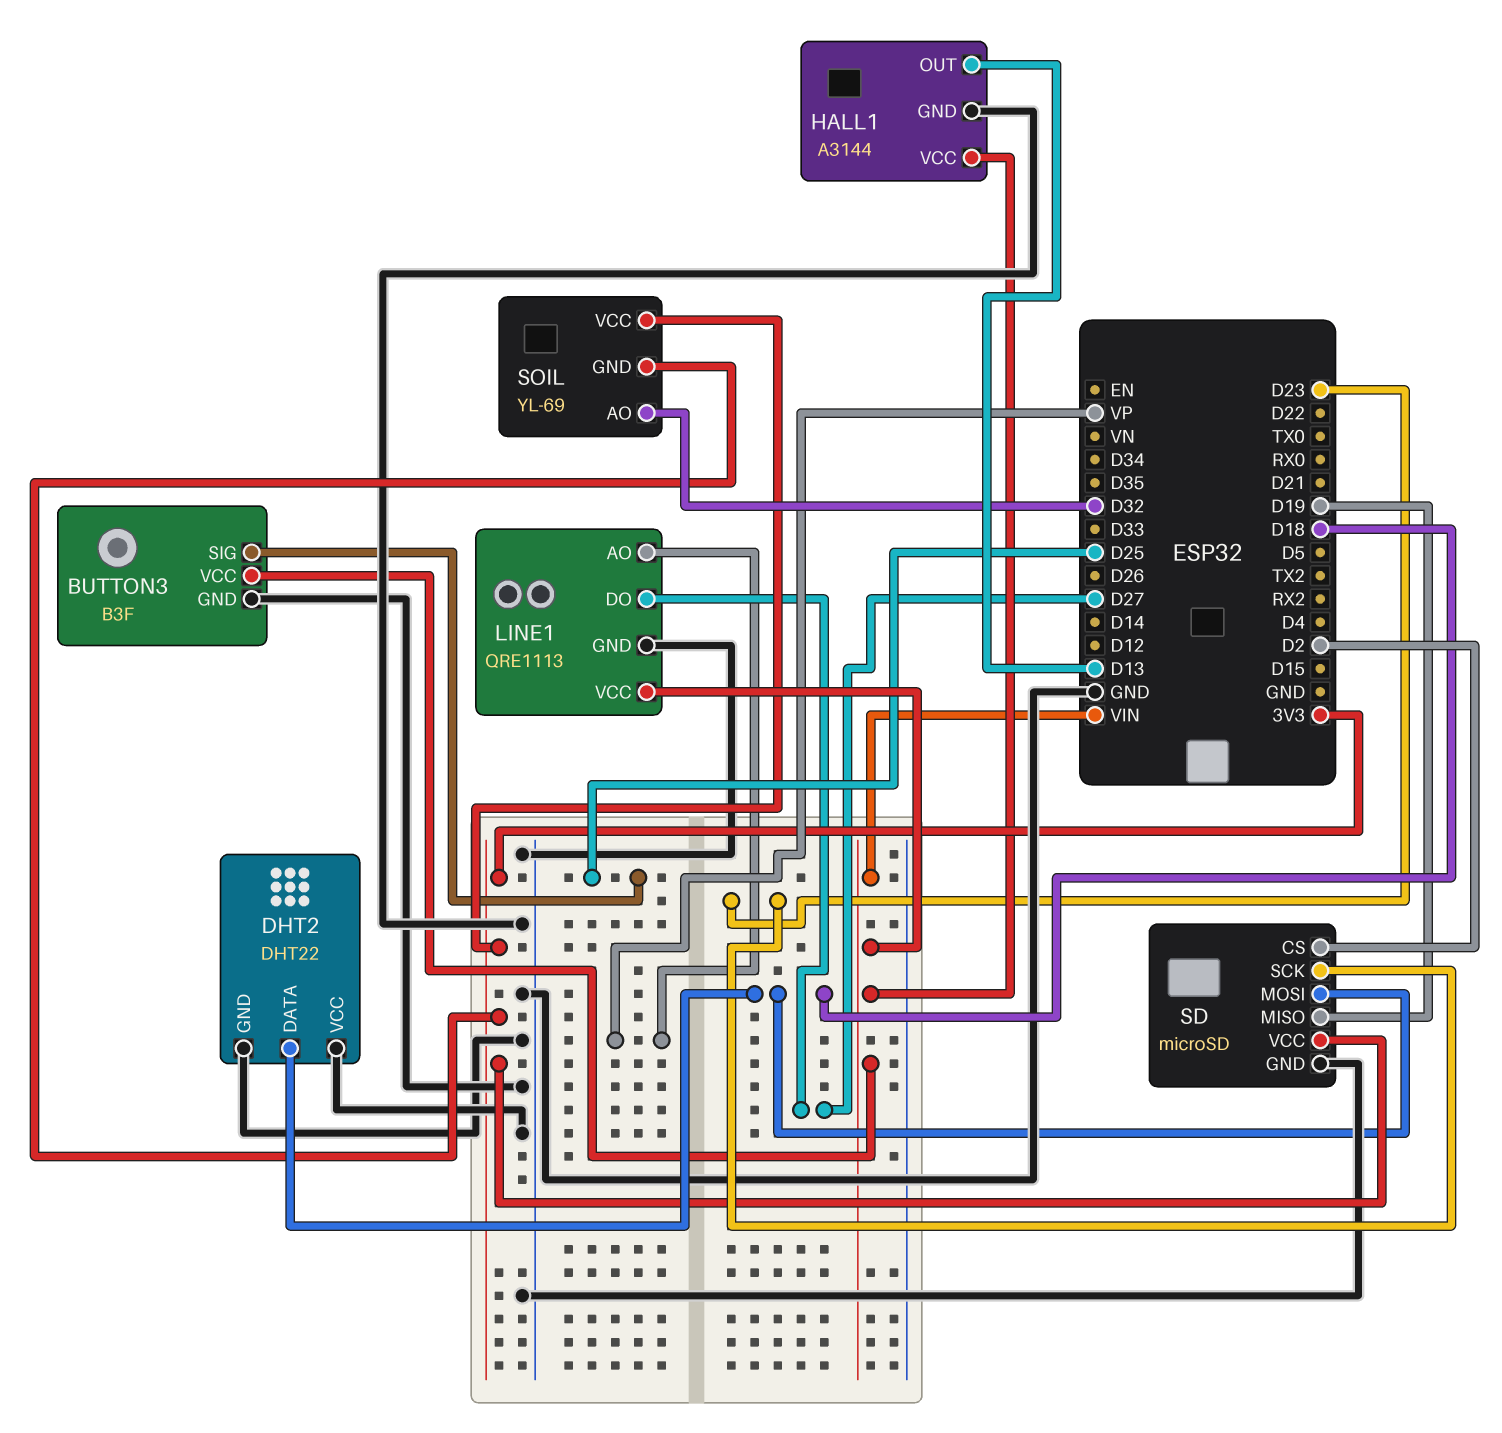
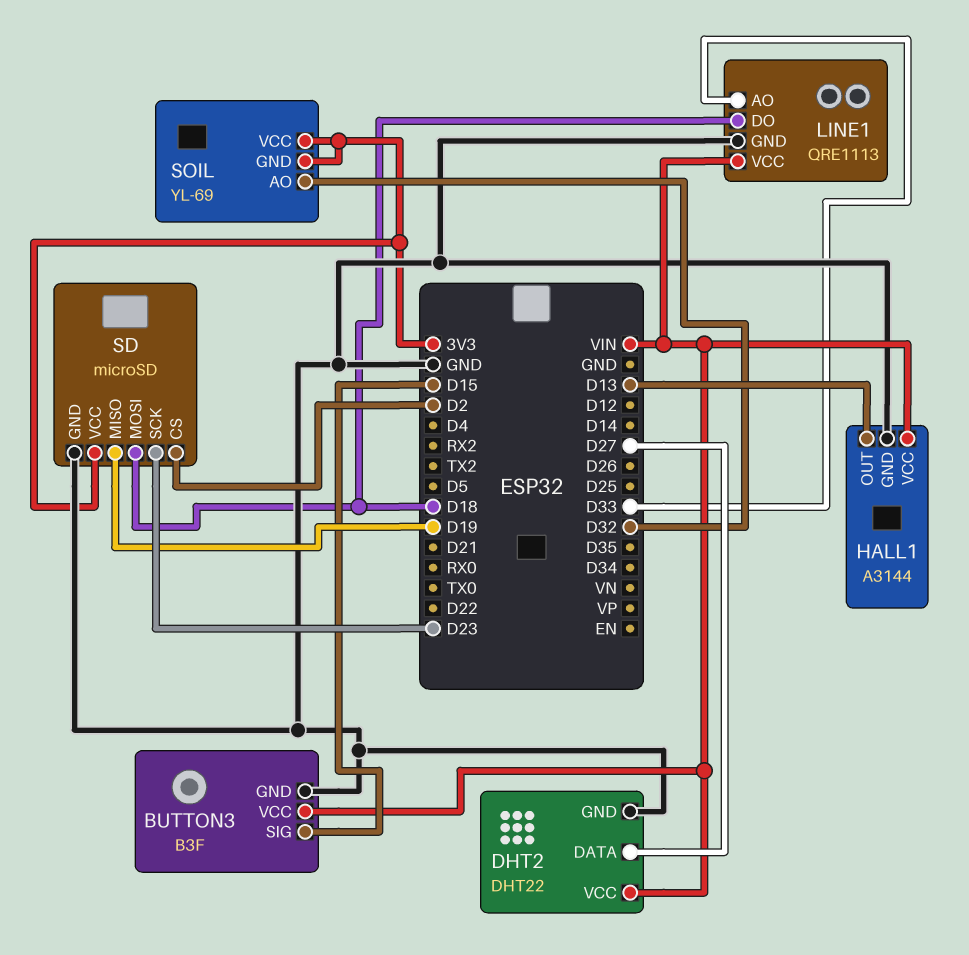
BUTTON3 pin SIG: D25 -> D15
DHT2 pin DATA: D18 -> D27
DHT2 pin VCC: GND -> VIN
LINE1 pin AO: VP -> D33
LINE1 pin DO: D27 -> D18

